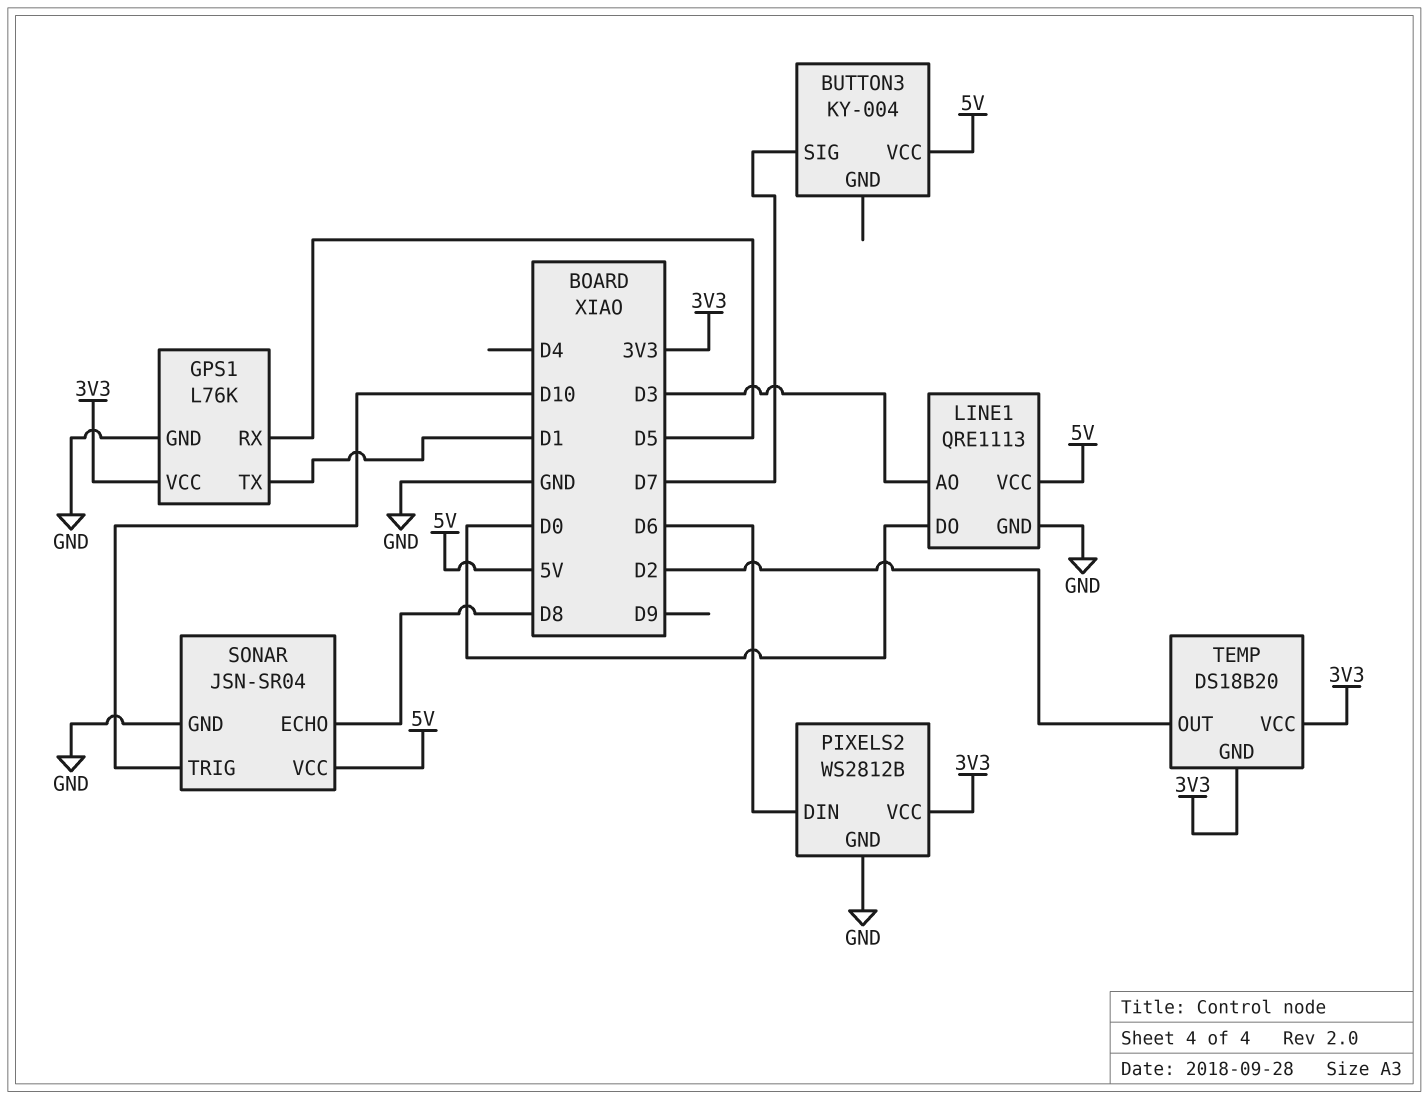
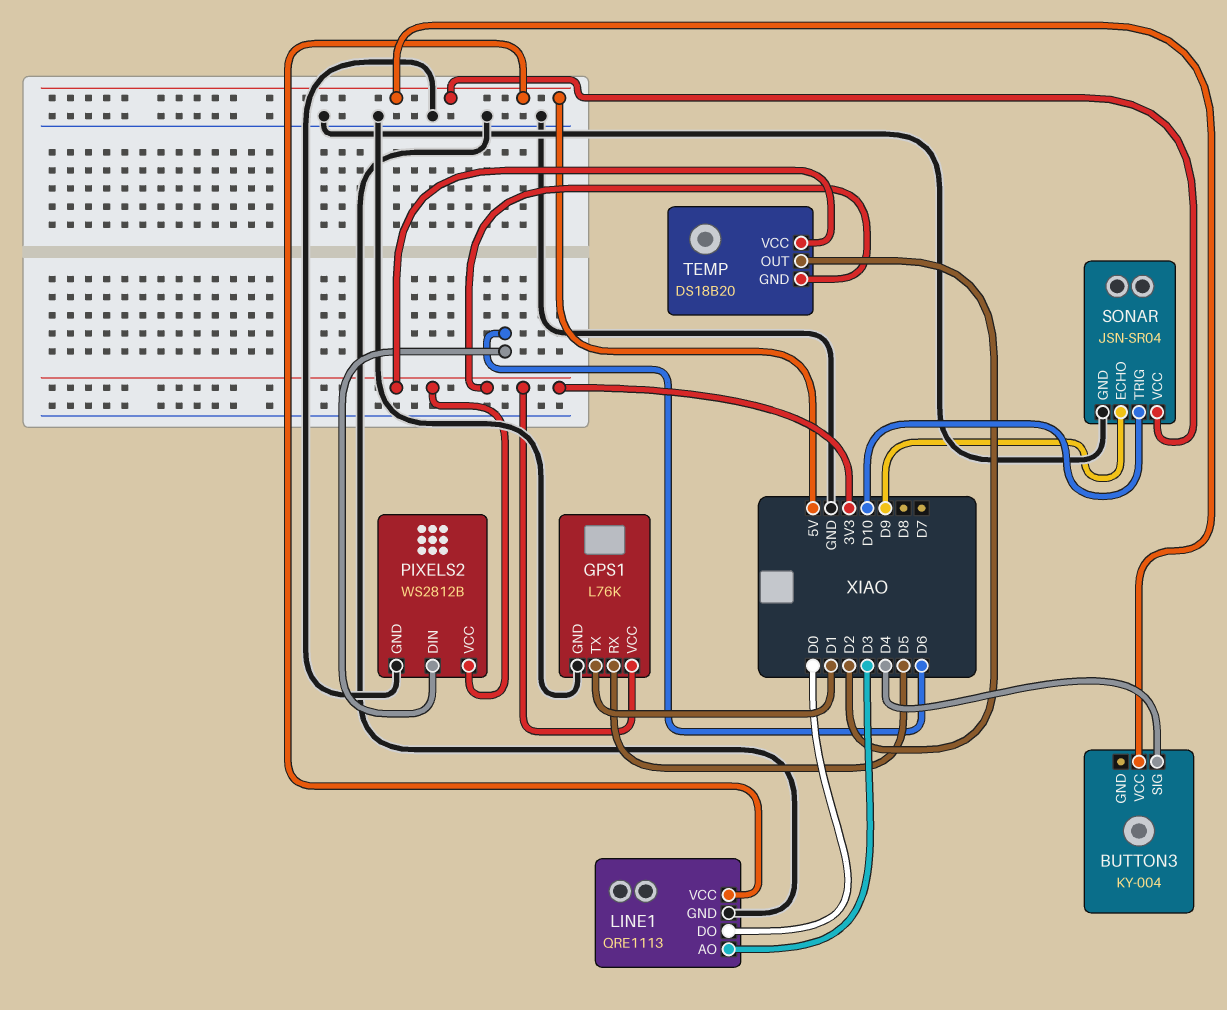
BUTTON3 pin SIG: D7 -> D4
SONAR pin ECHO: D8 -> D9

